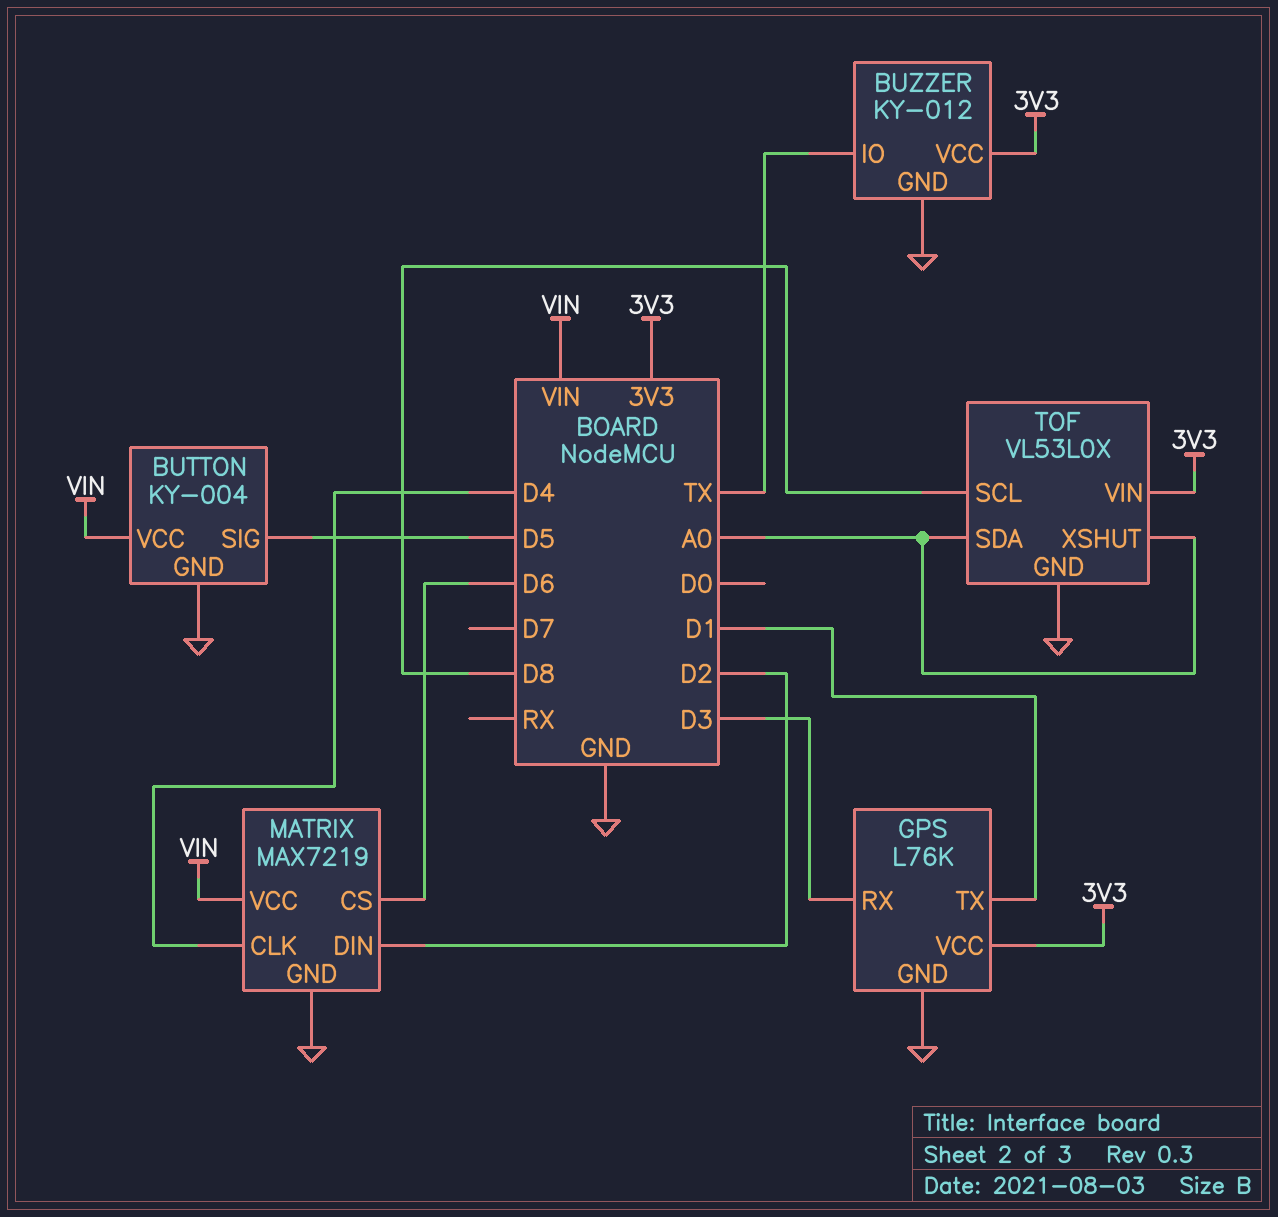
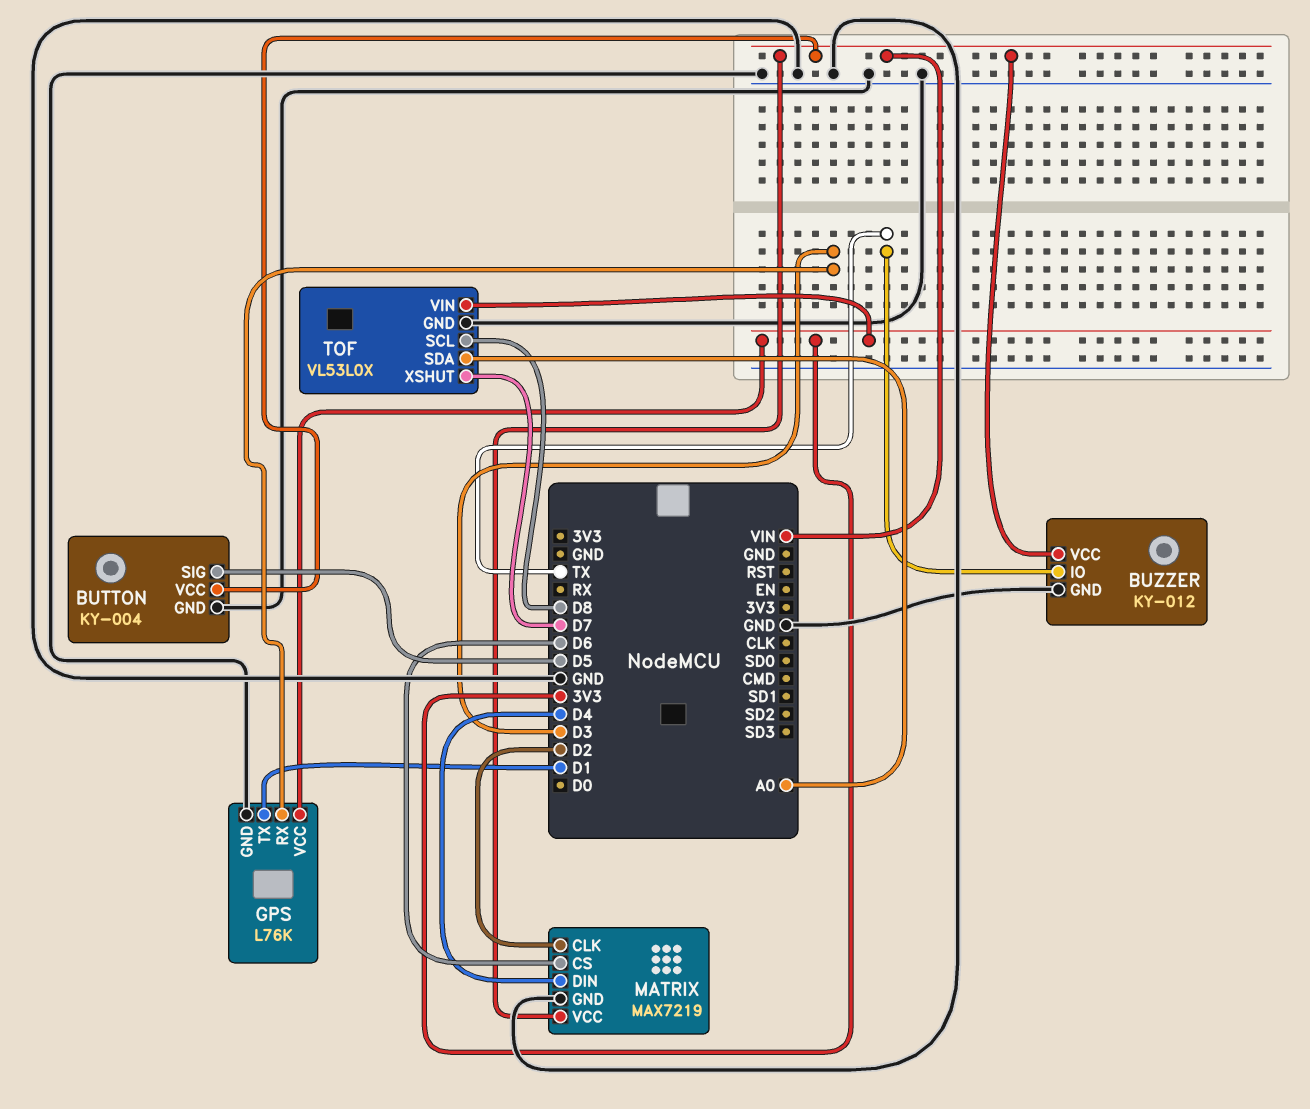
BUZZER pin VCC: 3V3 -> VIN
MATRIX pin CLK: D4 -> D2
MATRIX pin DIN: D2 -> D4
TOF pin XSHUT: A0 -> D7

